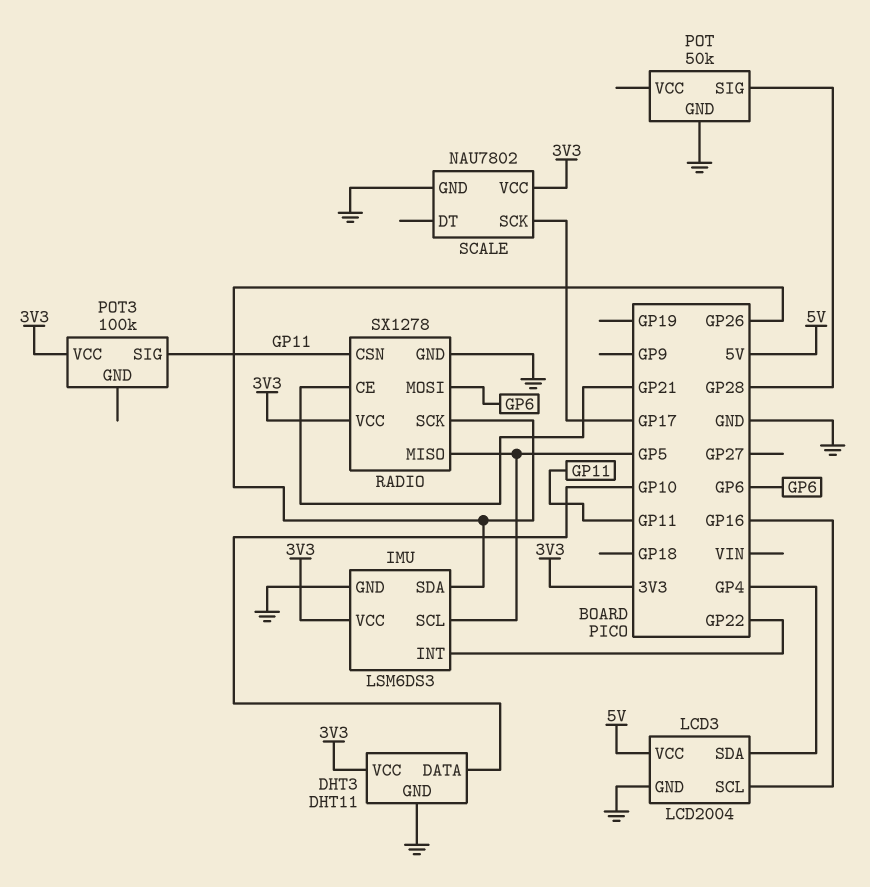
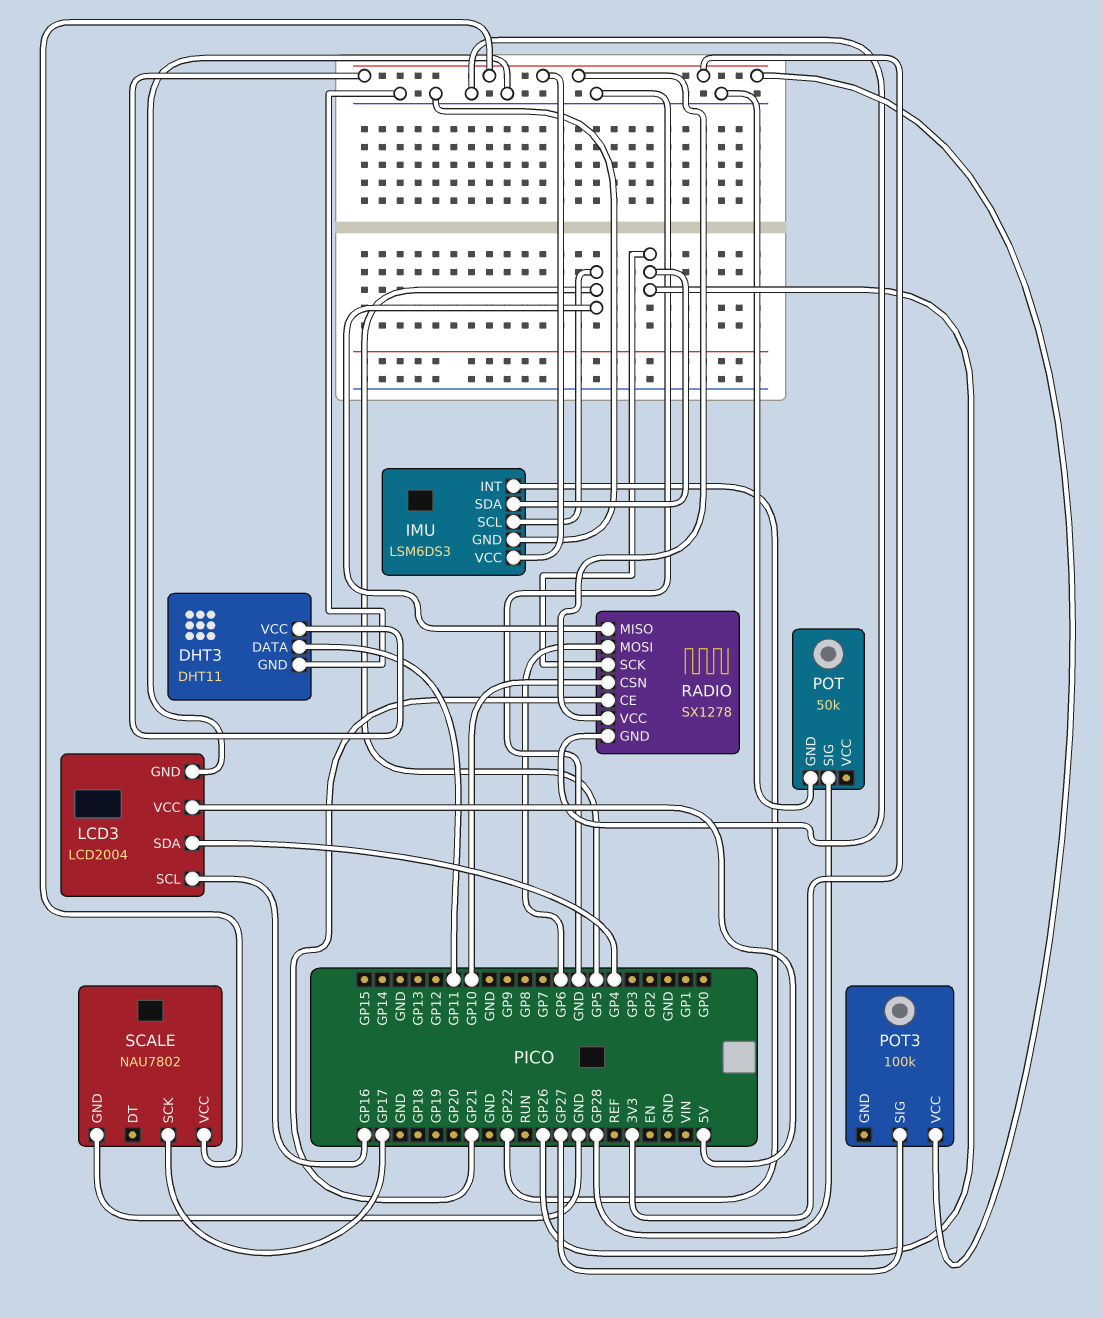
DHT3 pin DATA: GP10 -> GP11
POT3 pin SIG: GP11 -> GP27
RADIO pin CSN: GP11 -> GP10

